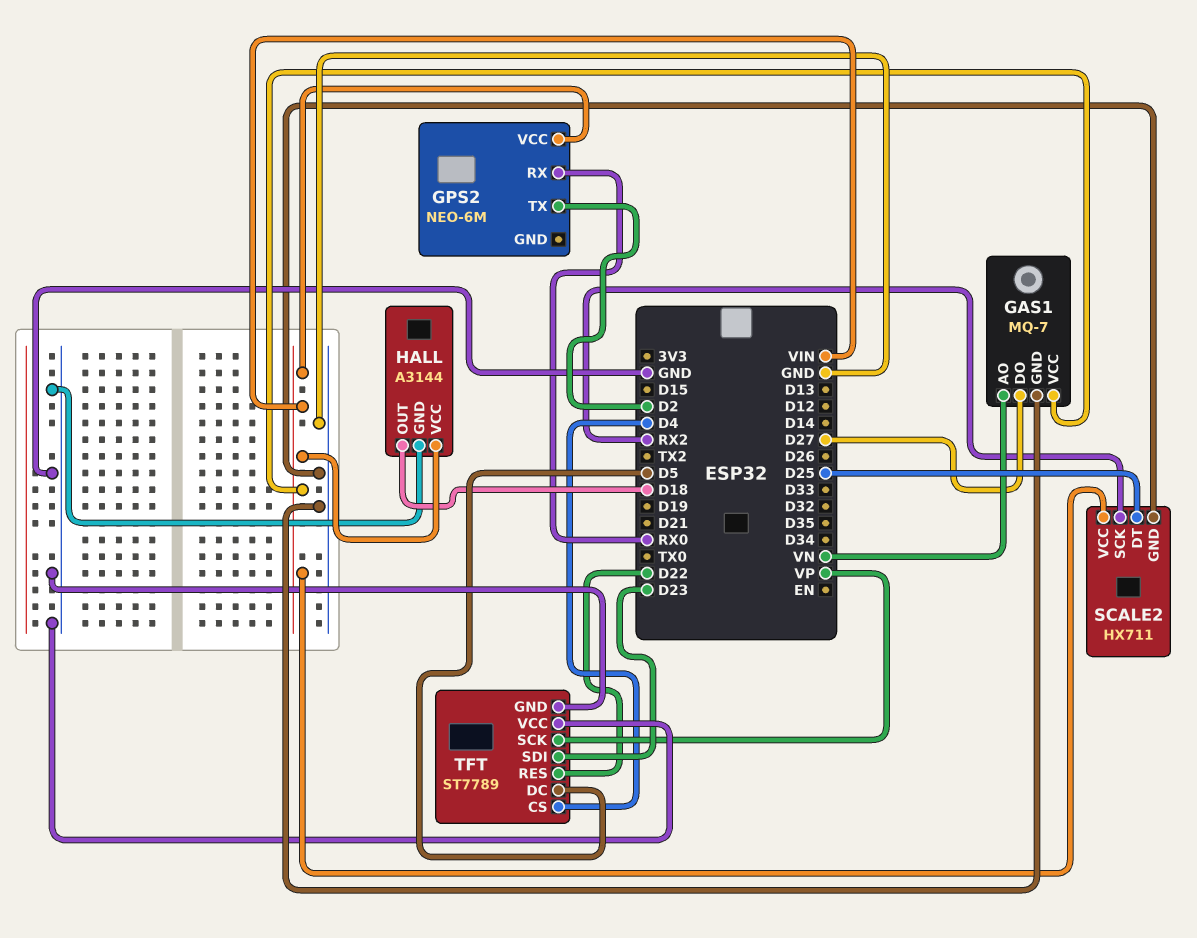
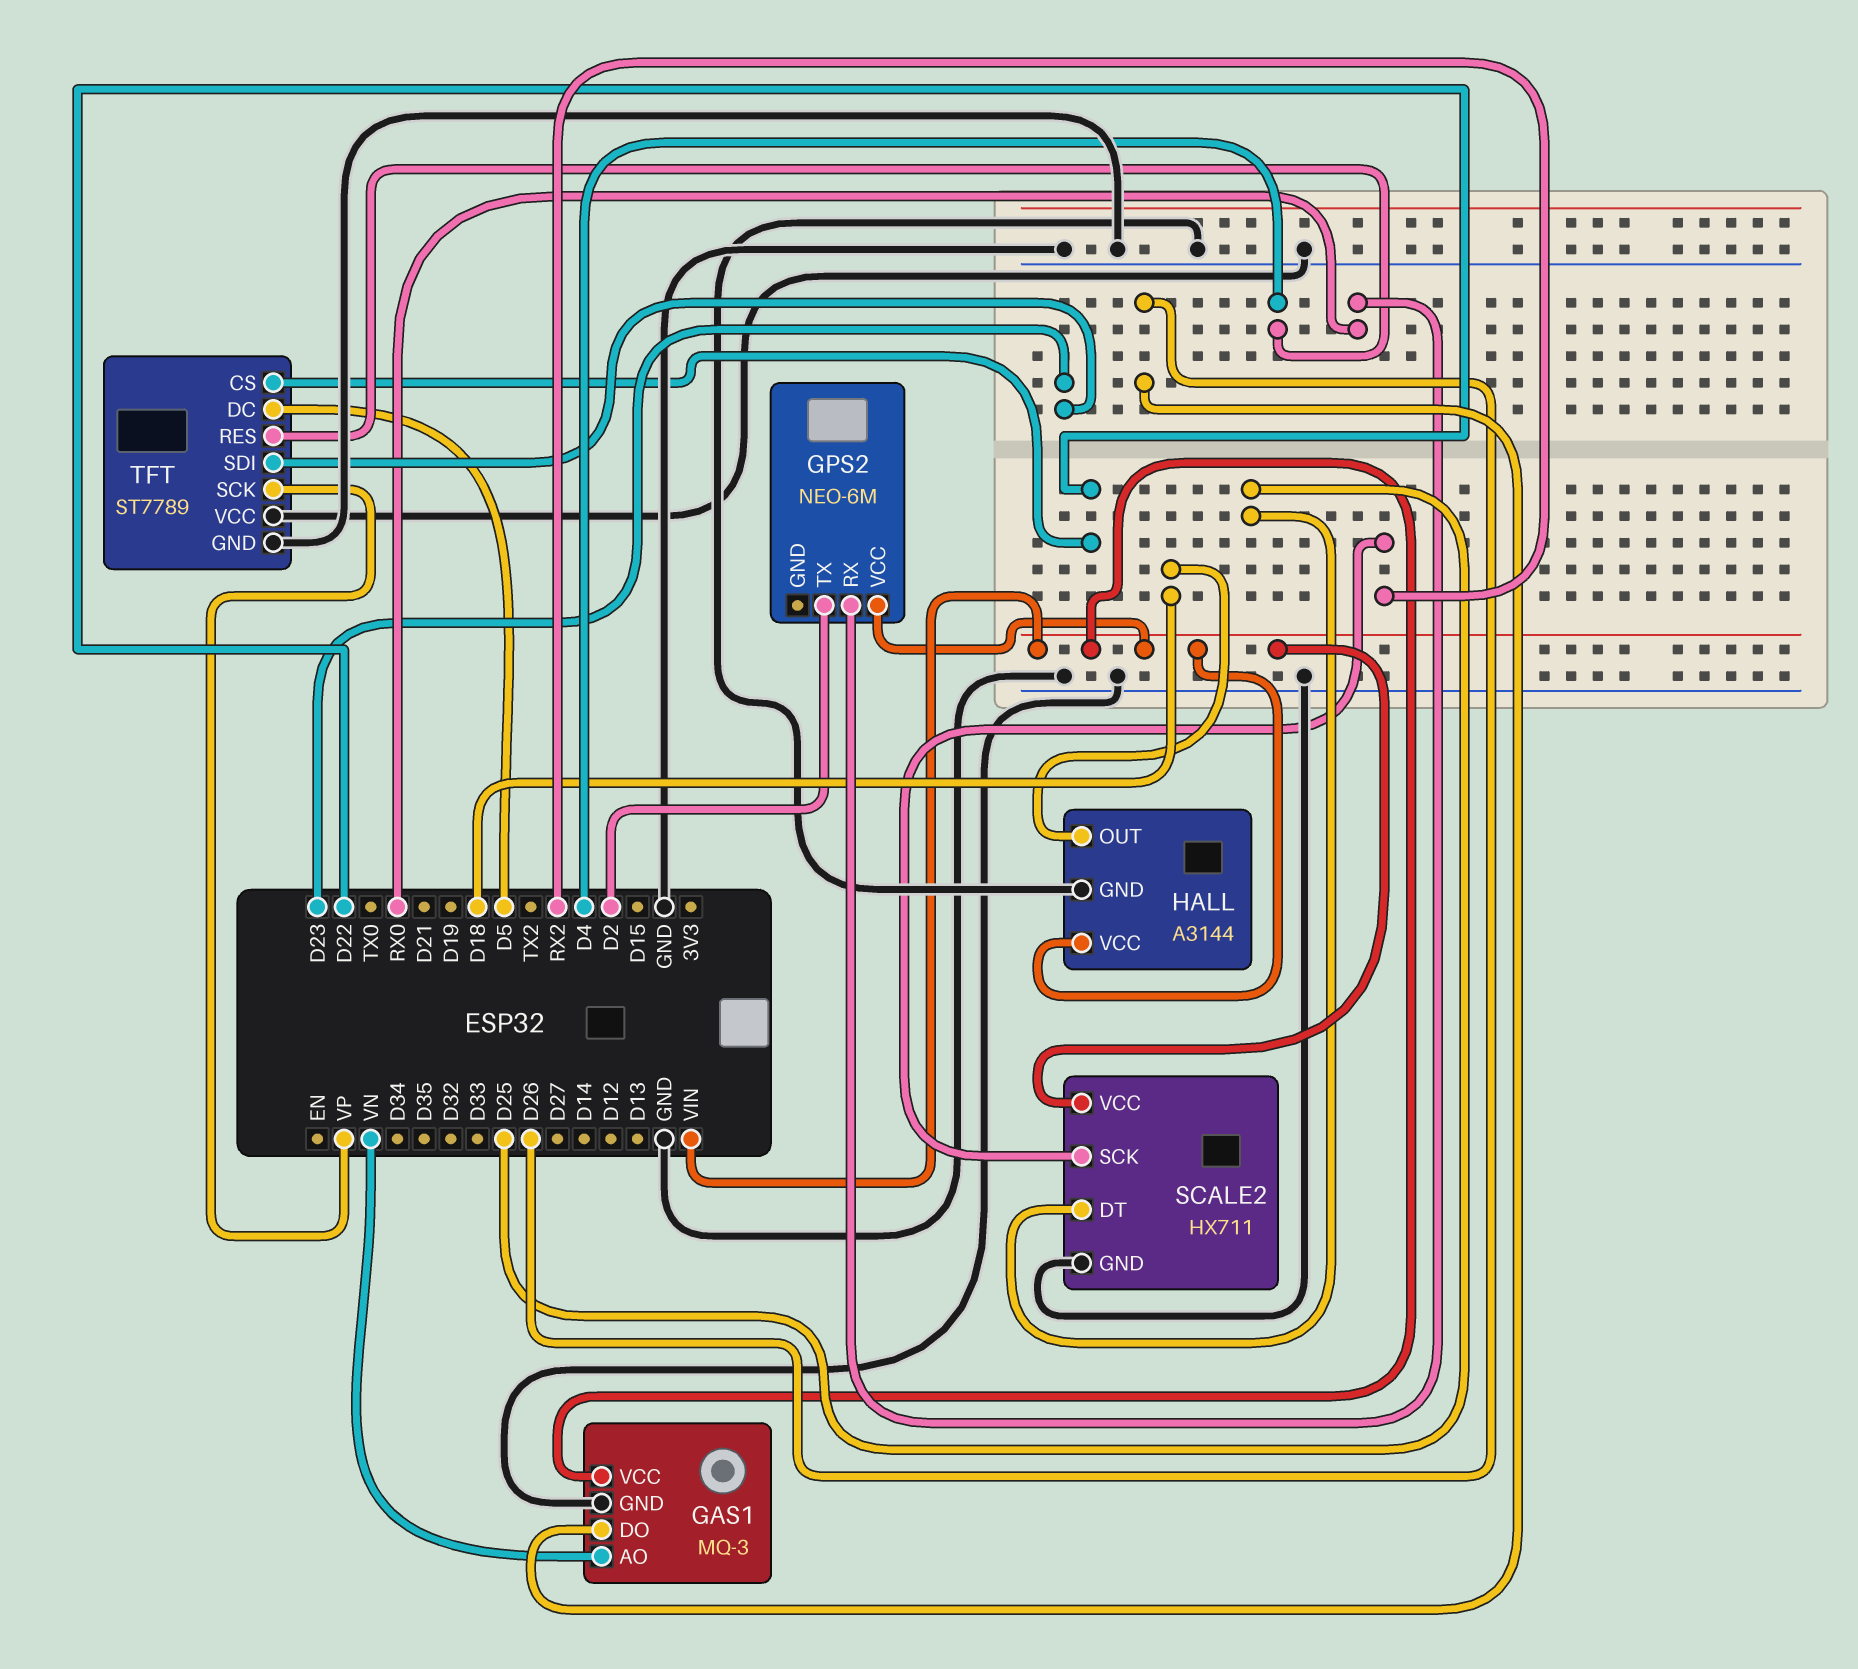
GAS1: MQ-7 -> MQ-3
GAS1 pin DO: D27 -> D26
TFT pin CS: D4 -> D22
TFT pin RES: D22 -> D4

